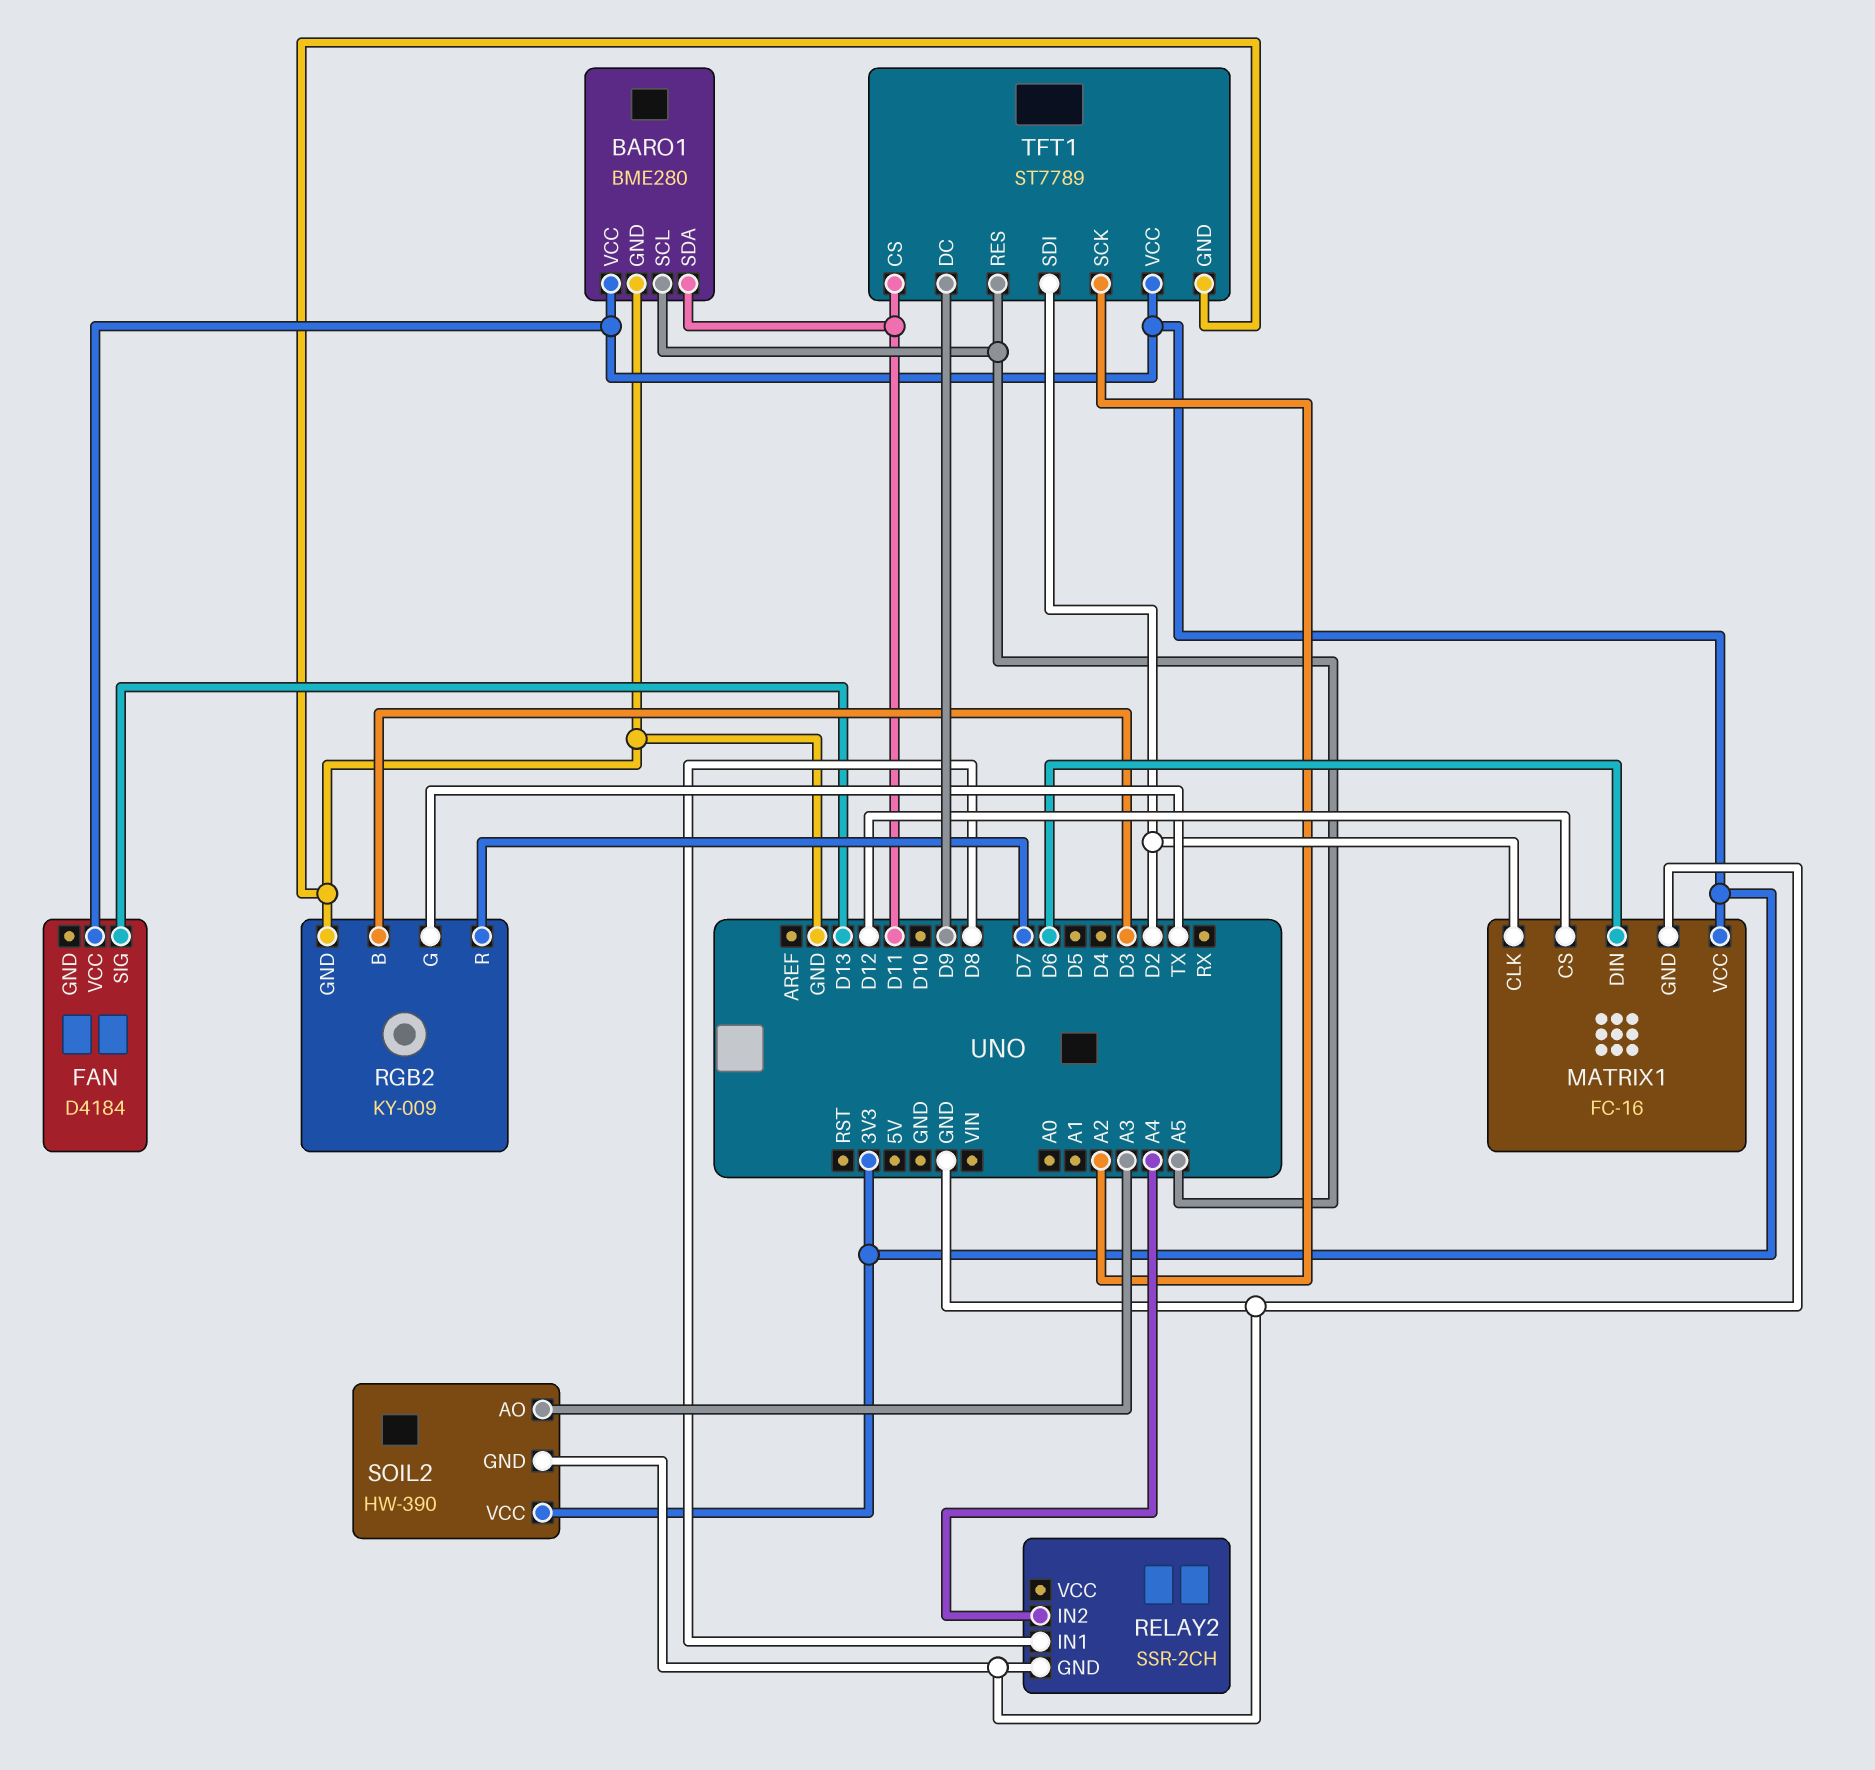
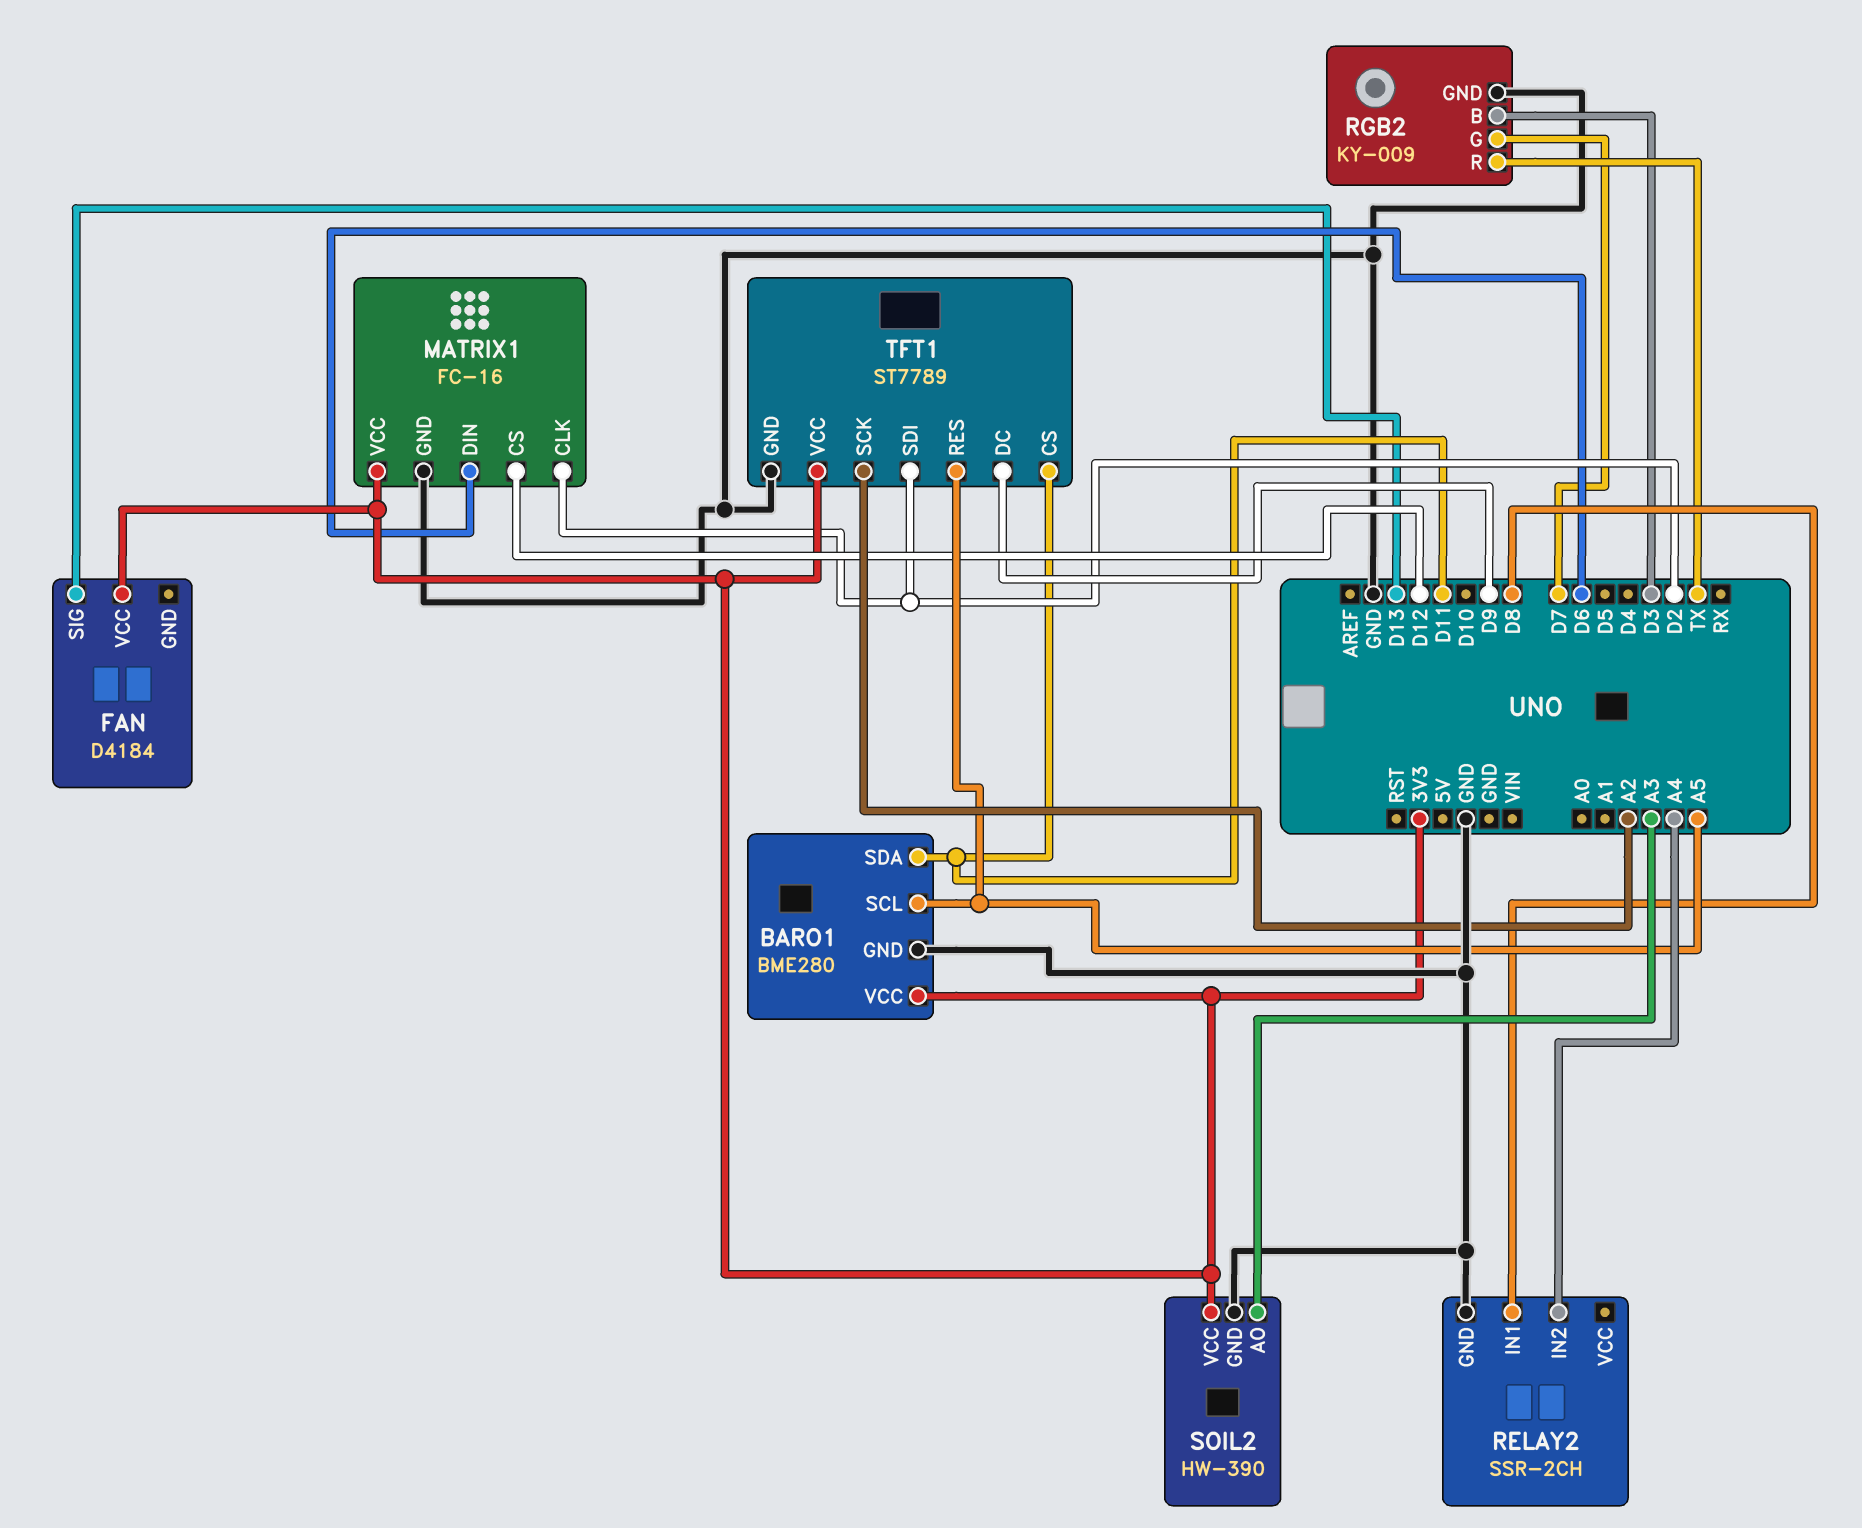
RGB2 pin G: TX -> D7
RGB2 pin R: D7 -> TX

